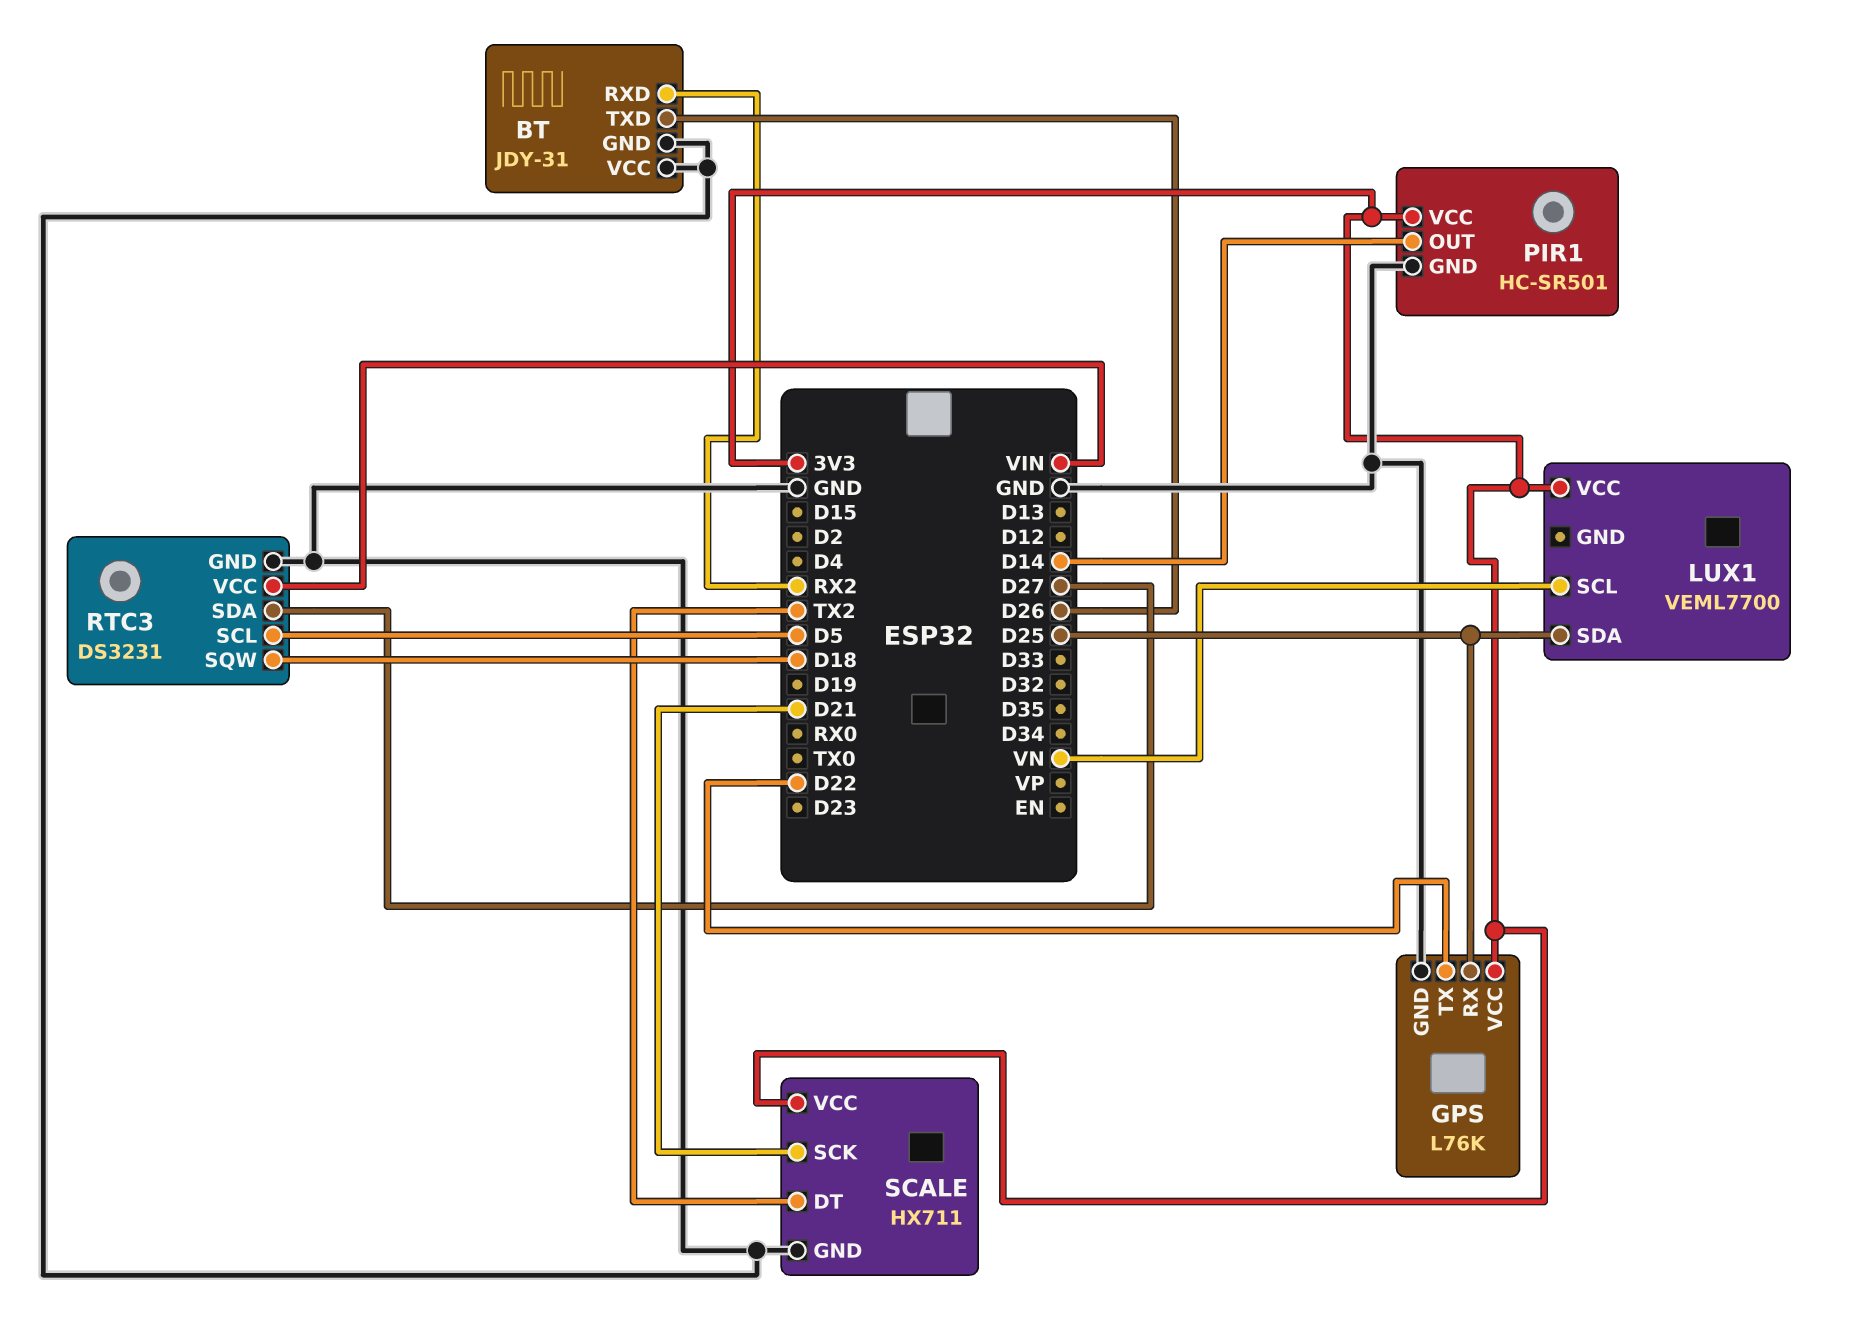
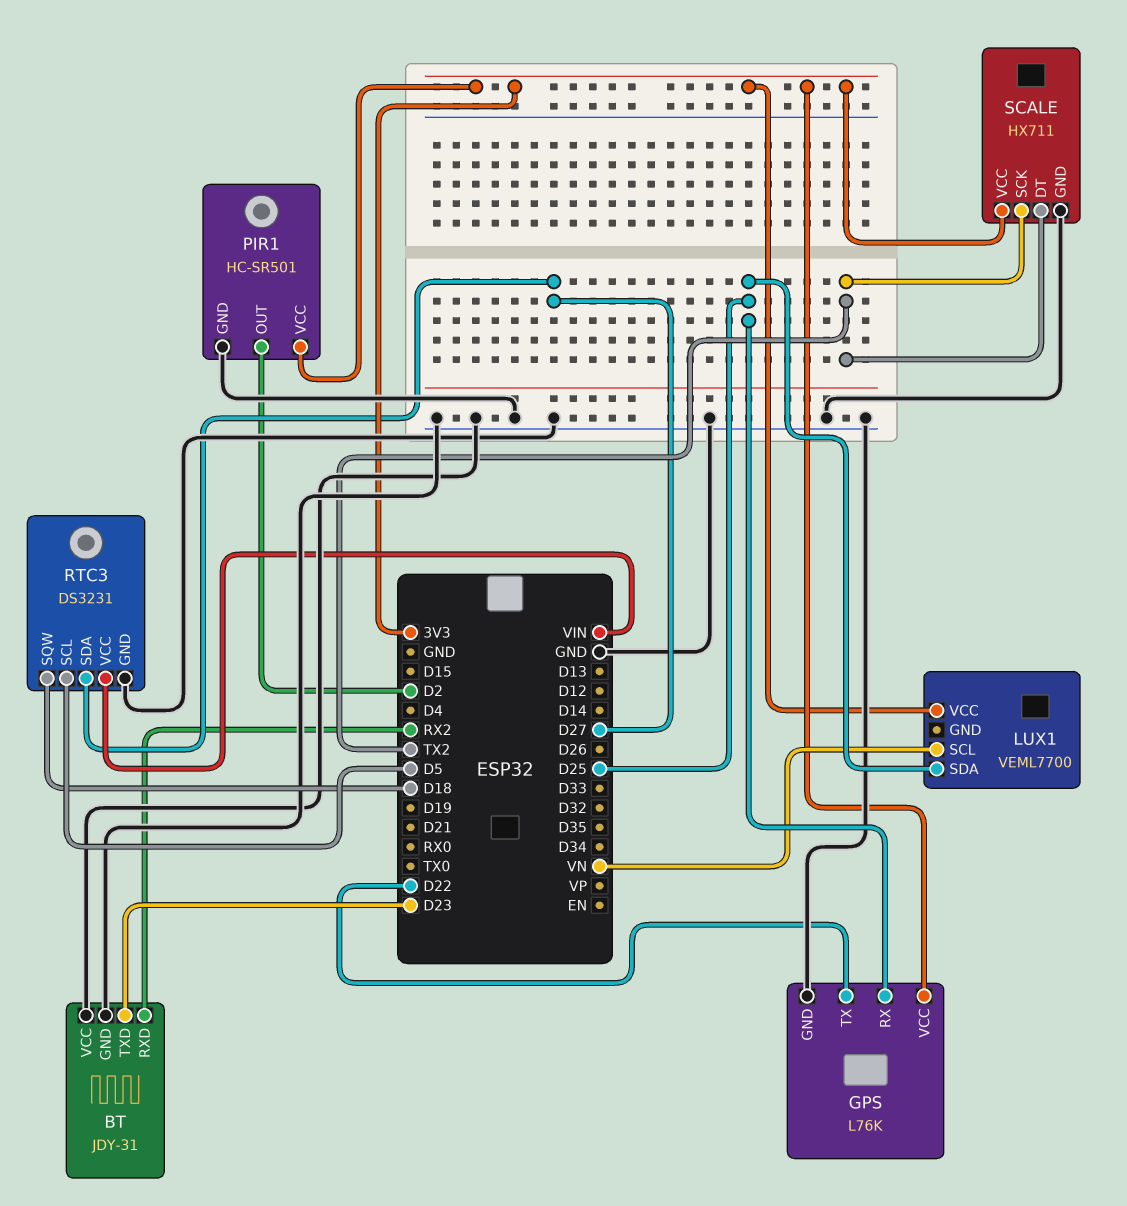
BT pin TXD: D26 -> D23
PIR1 pin OUT: D14 -> D2
SCALE pin SCK: D21 -> TX2

